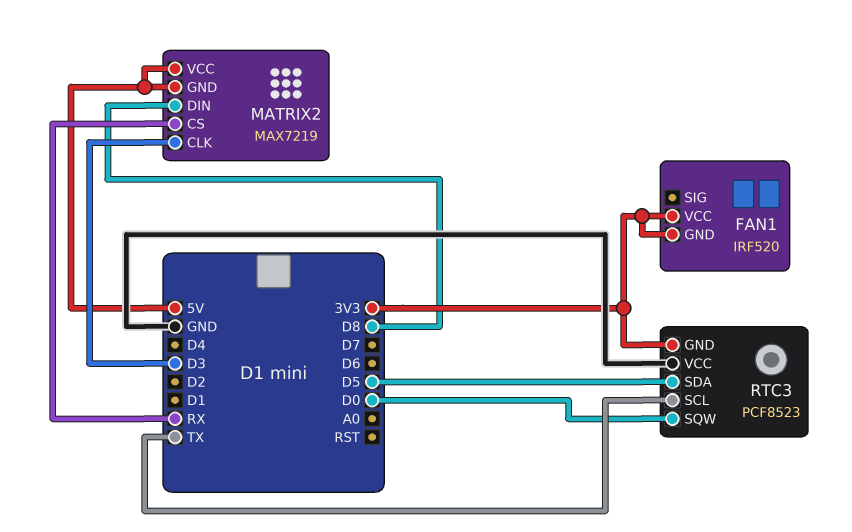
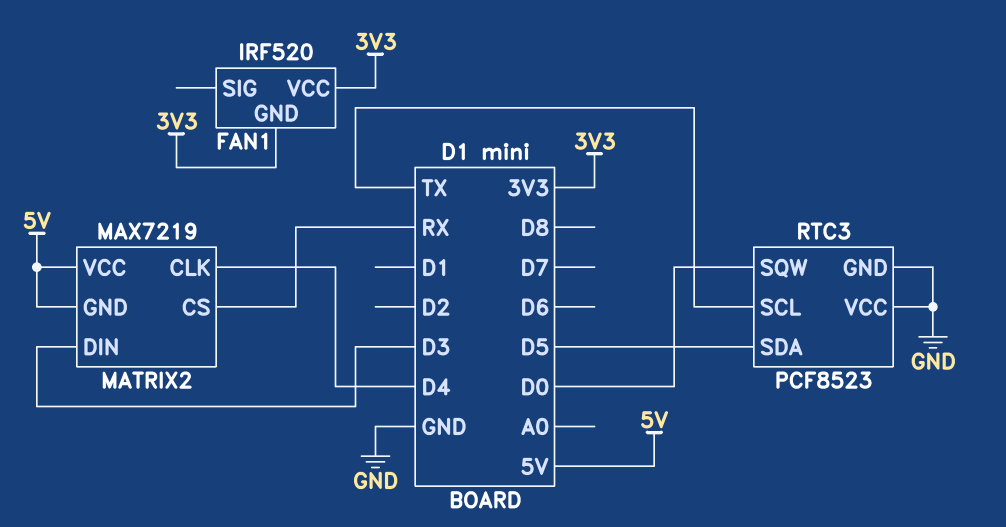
MATRIX2 pin CLK: D3 -> D4
MATRIX2 pin DIN: D8 -> D3
RTC3 pin GND: 3V3 -> GND

